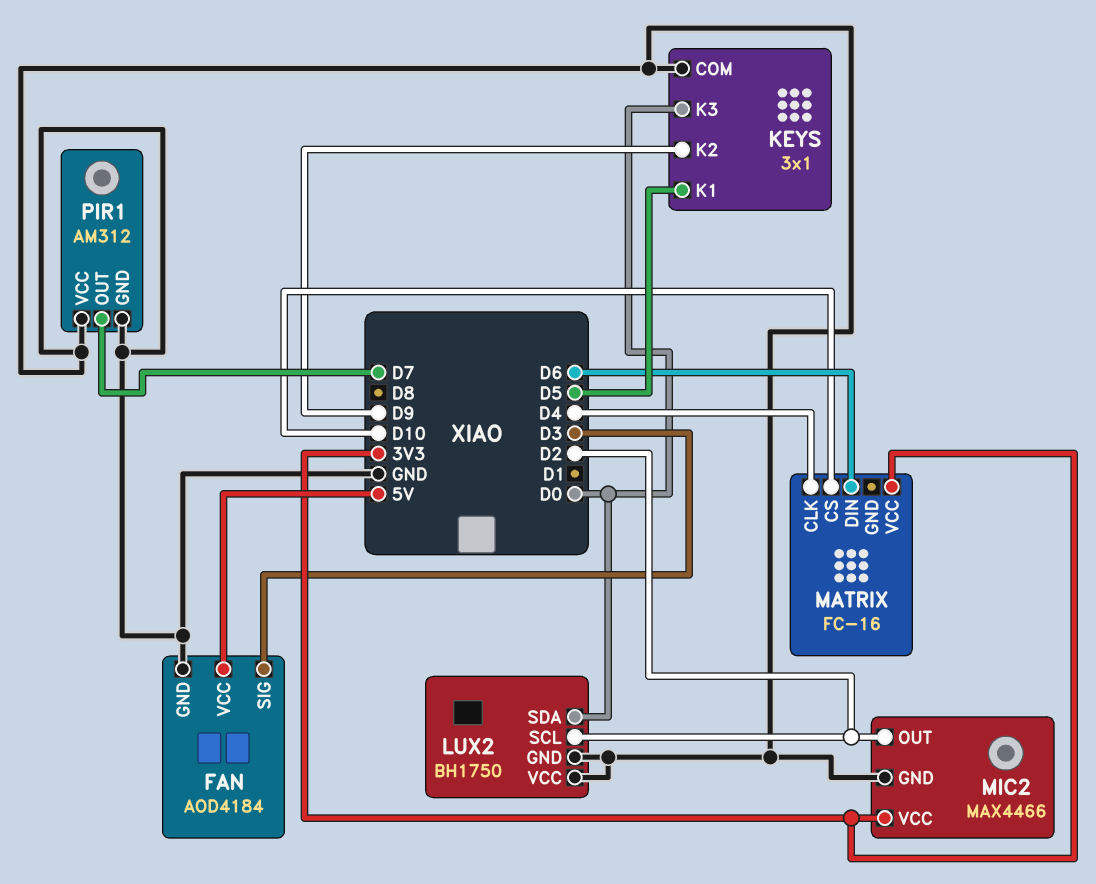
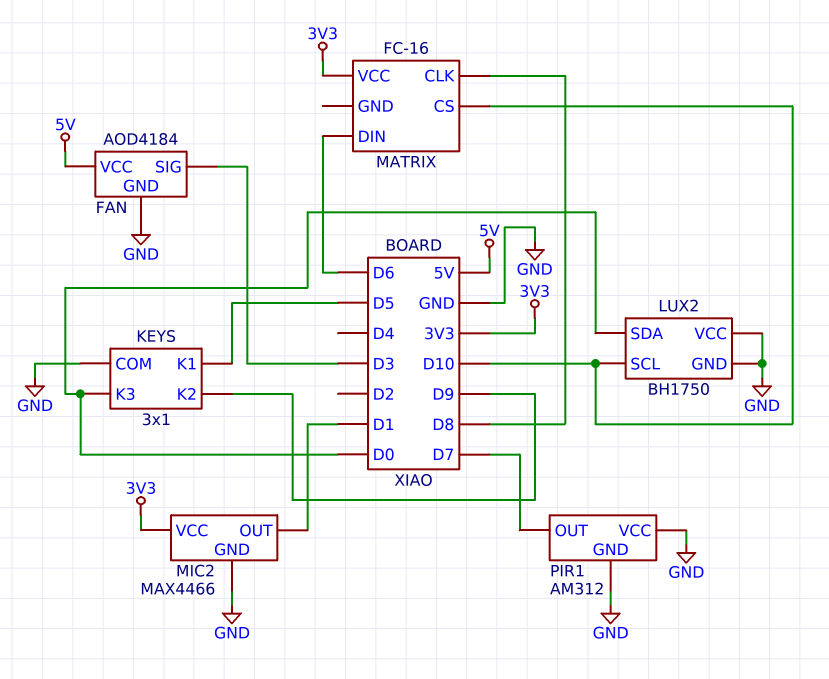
LUX2 pin SCL: D2 -> D10
MATRIX pin CLK: D4 -> D8
MIC2 pin OUT: D2 -> D1

